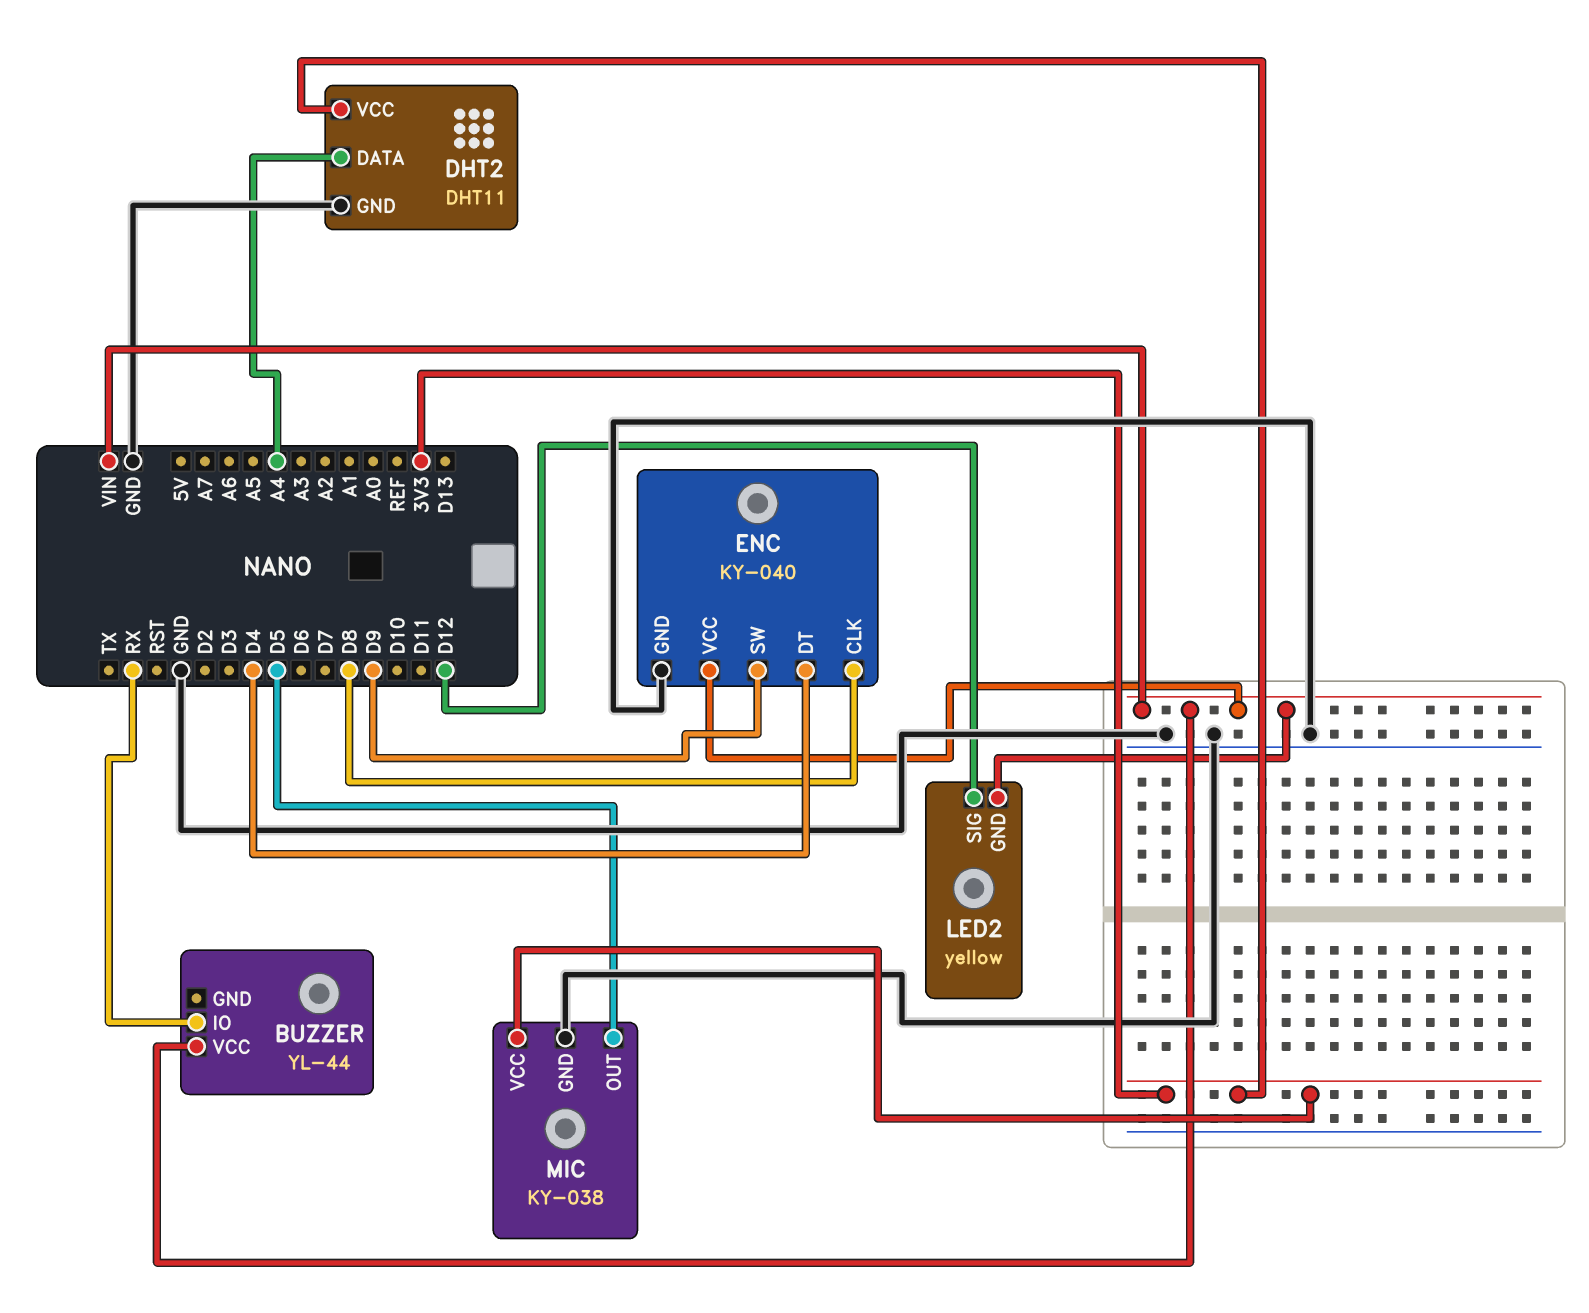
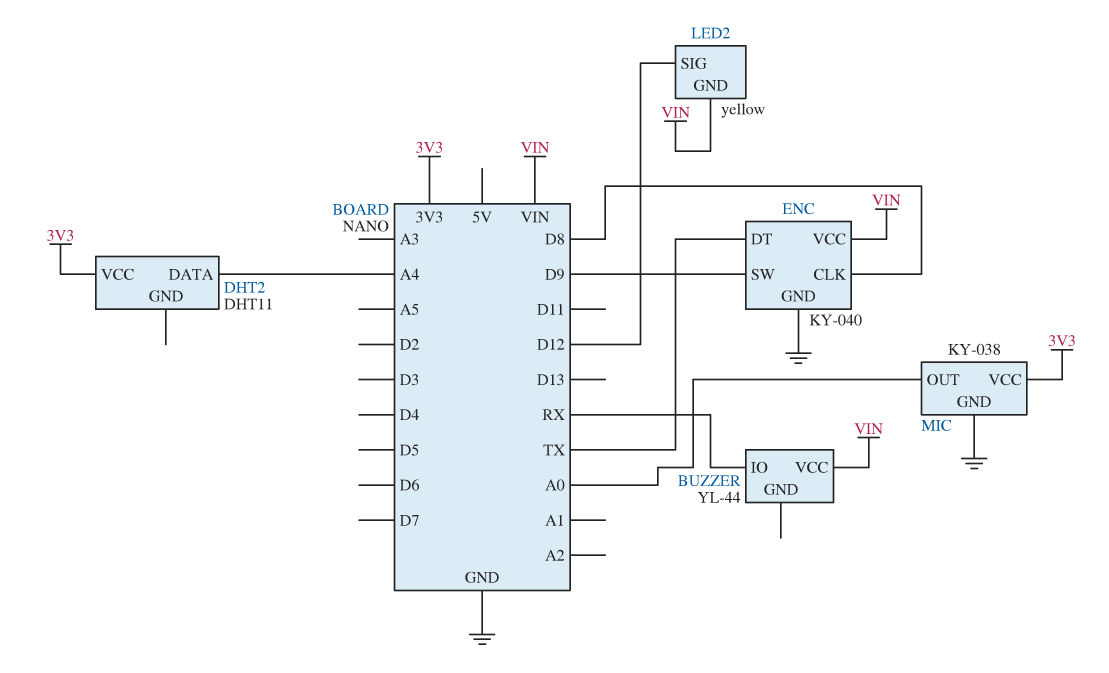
DHT2 pin GND: GND -> none
ENC pin DT: D4 -> TX
MIC pin OUT: D5 -> A0

